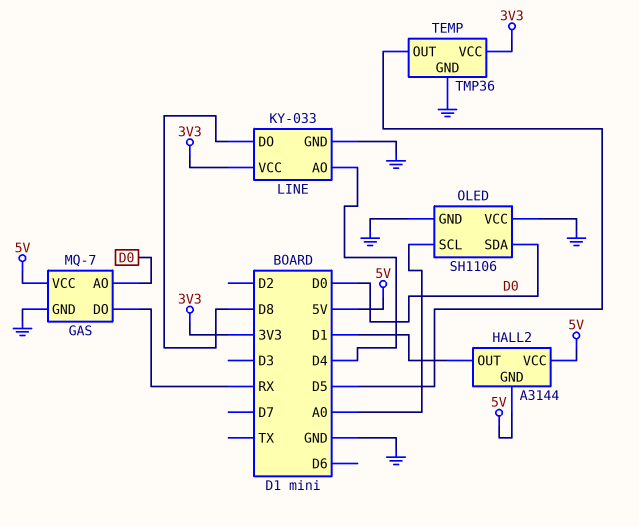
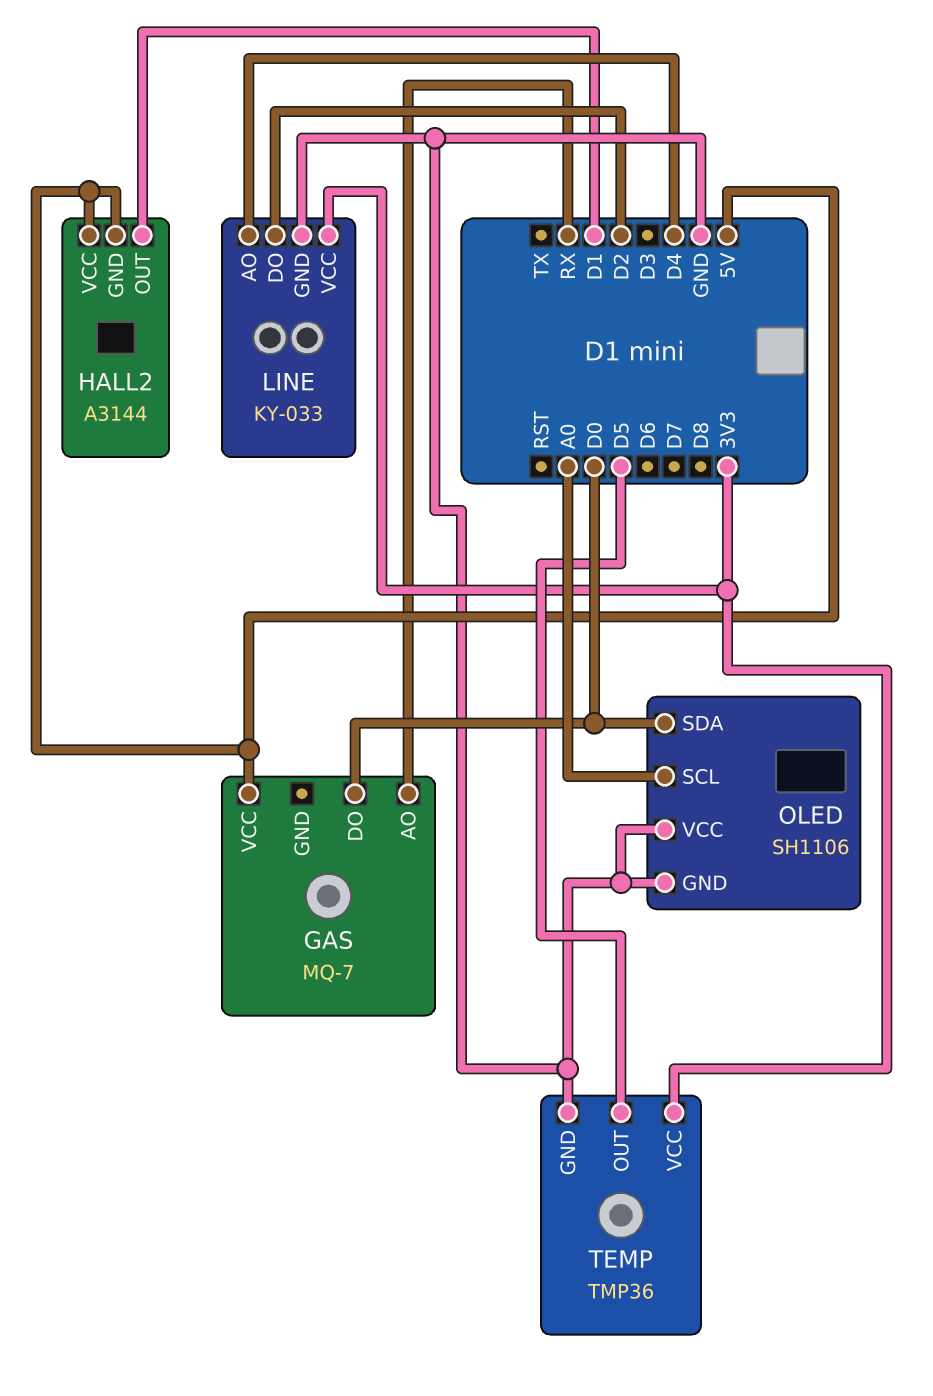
GAS pin AO: D0 -> RX
GAS pin DO: RX -> D0
GAS pin GND: GND -> none
LINE pin DO: D8 -> D2

